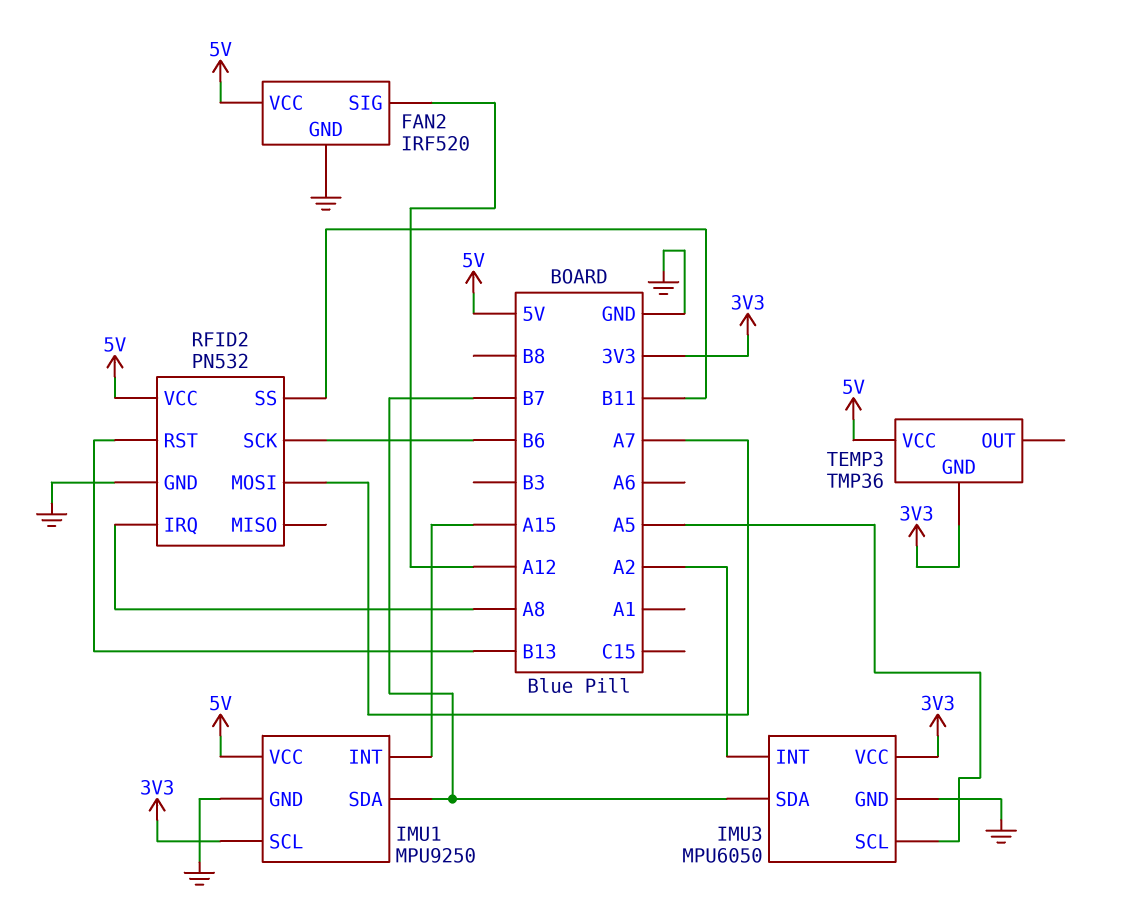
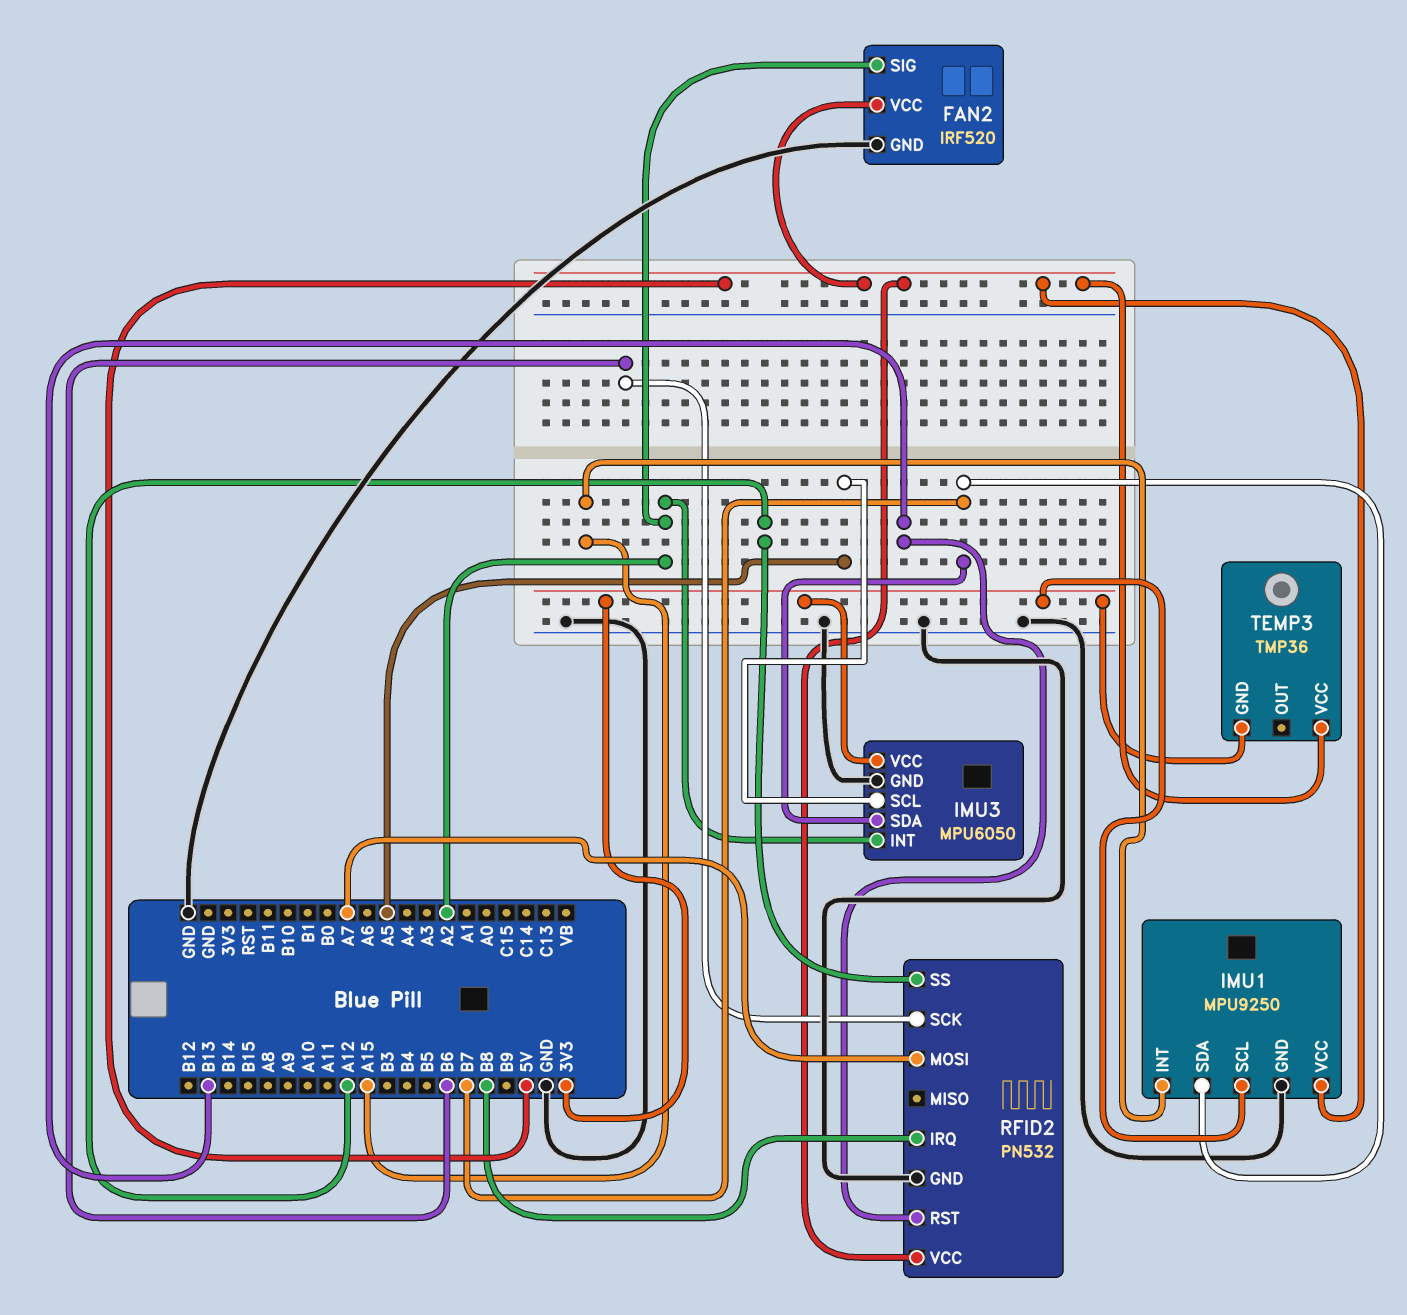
FAN2 pin SIG: A12 -> A2
RFID2 pin IRQ: A8 -> B8
RFID2 pin SS: B11 -> A12

